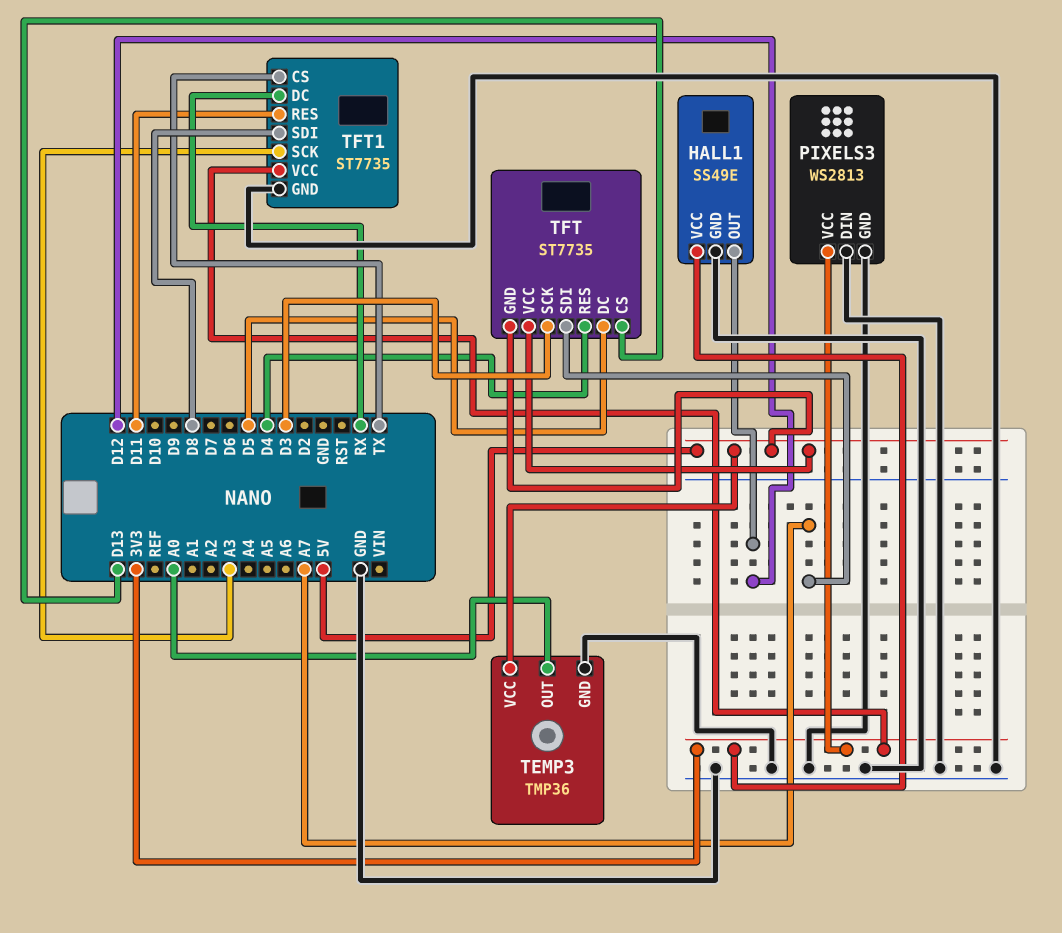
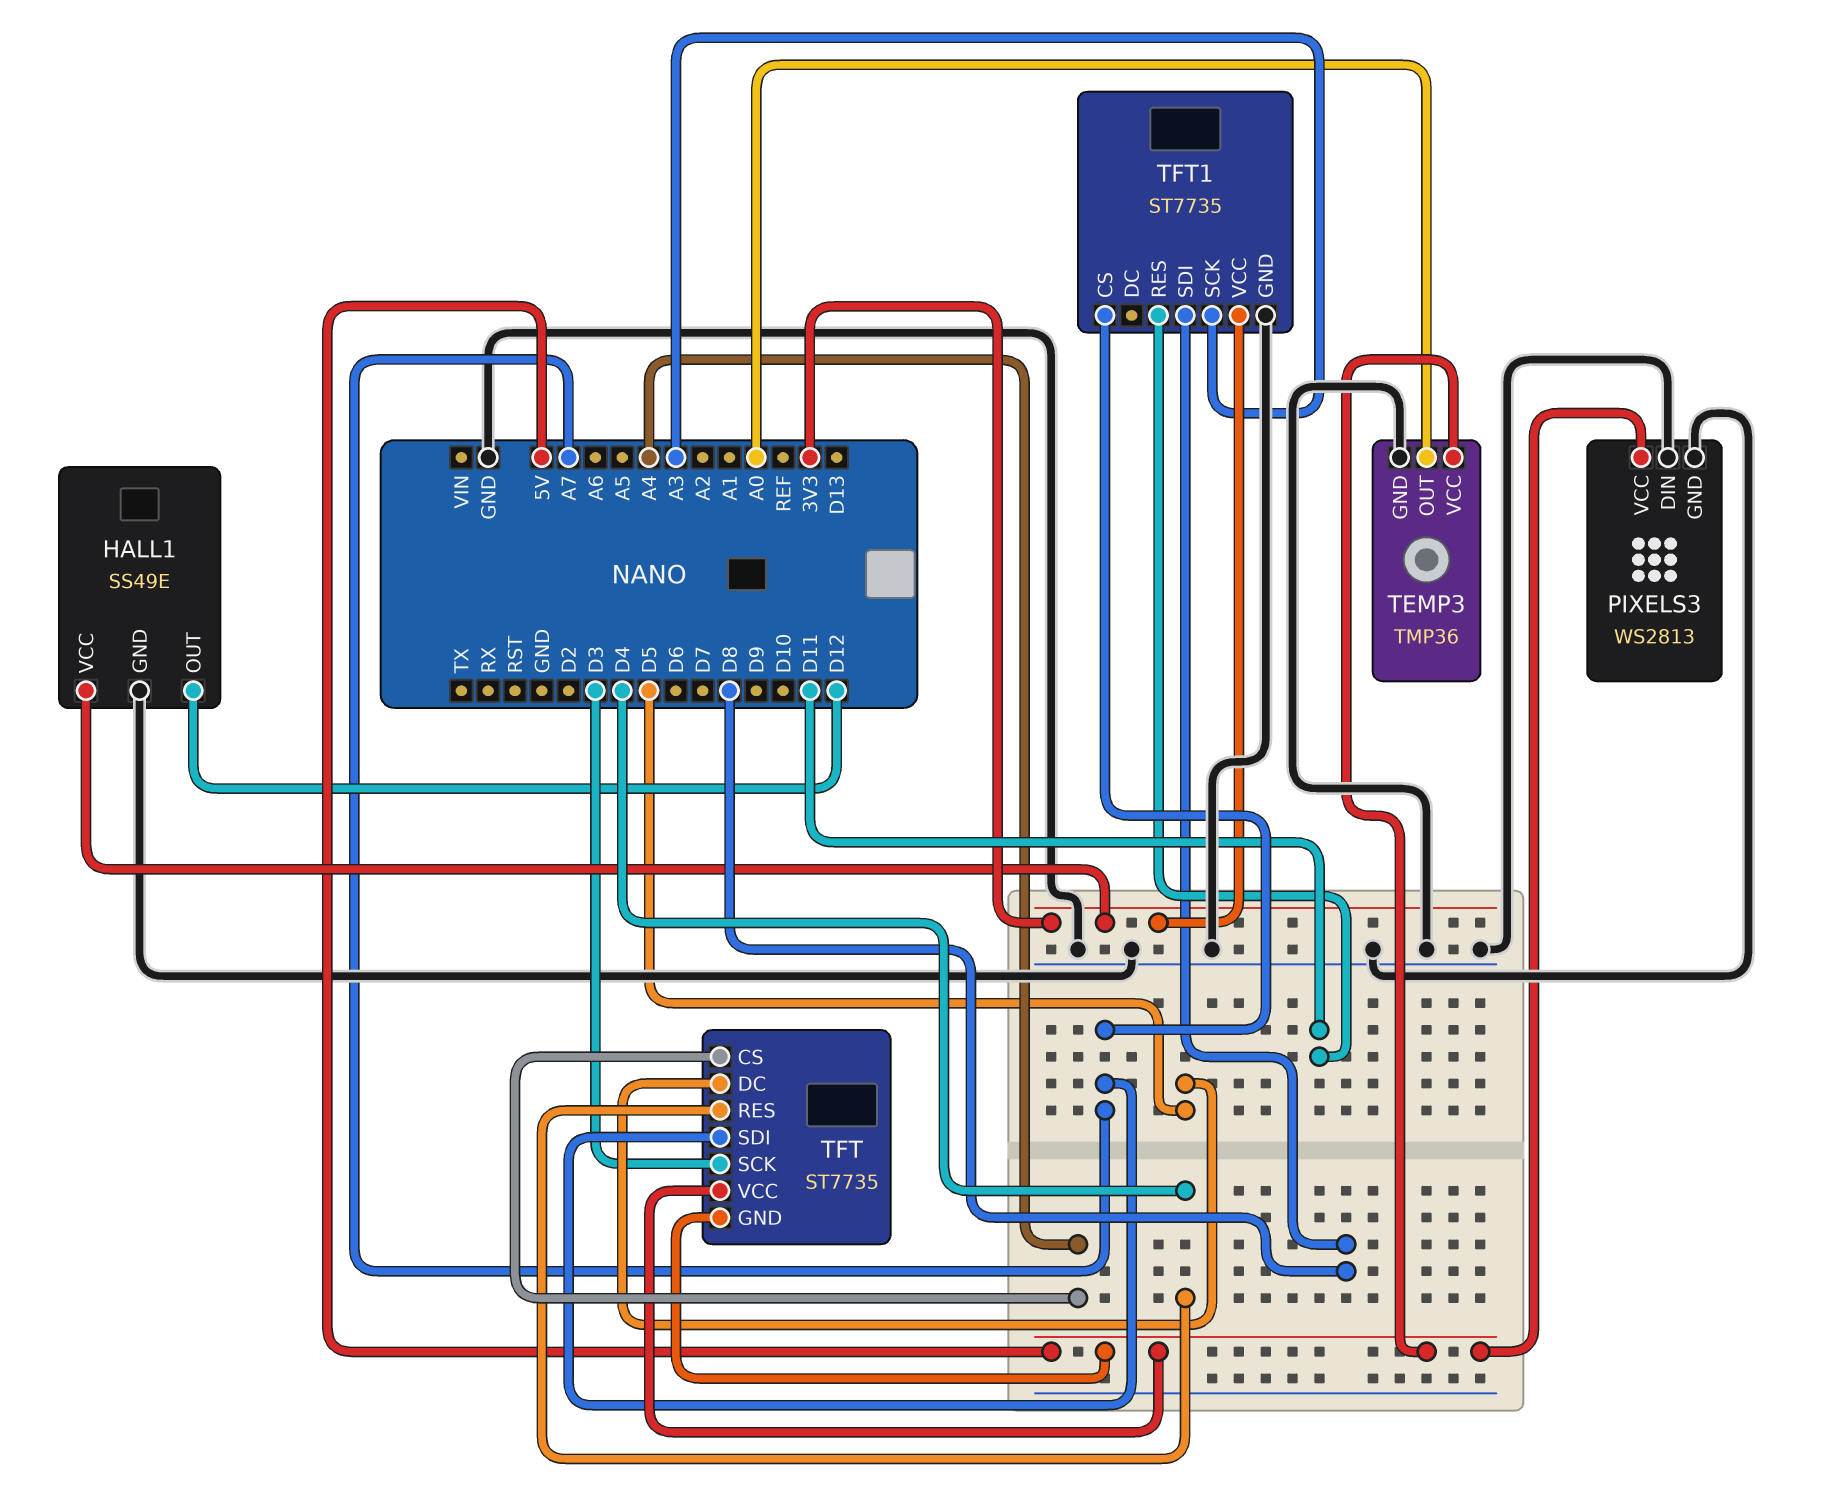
PIXELS3 pin VCC: 3V3 -> 5V
TFT pin CS: D13 -> A4
TFT1 pin CS: TX -> A7
TFT1 pin DC: RX -> none

